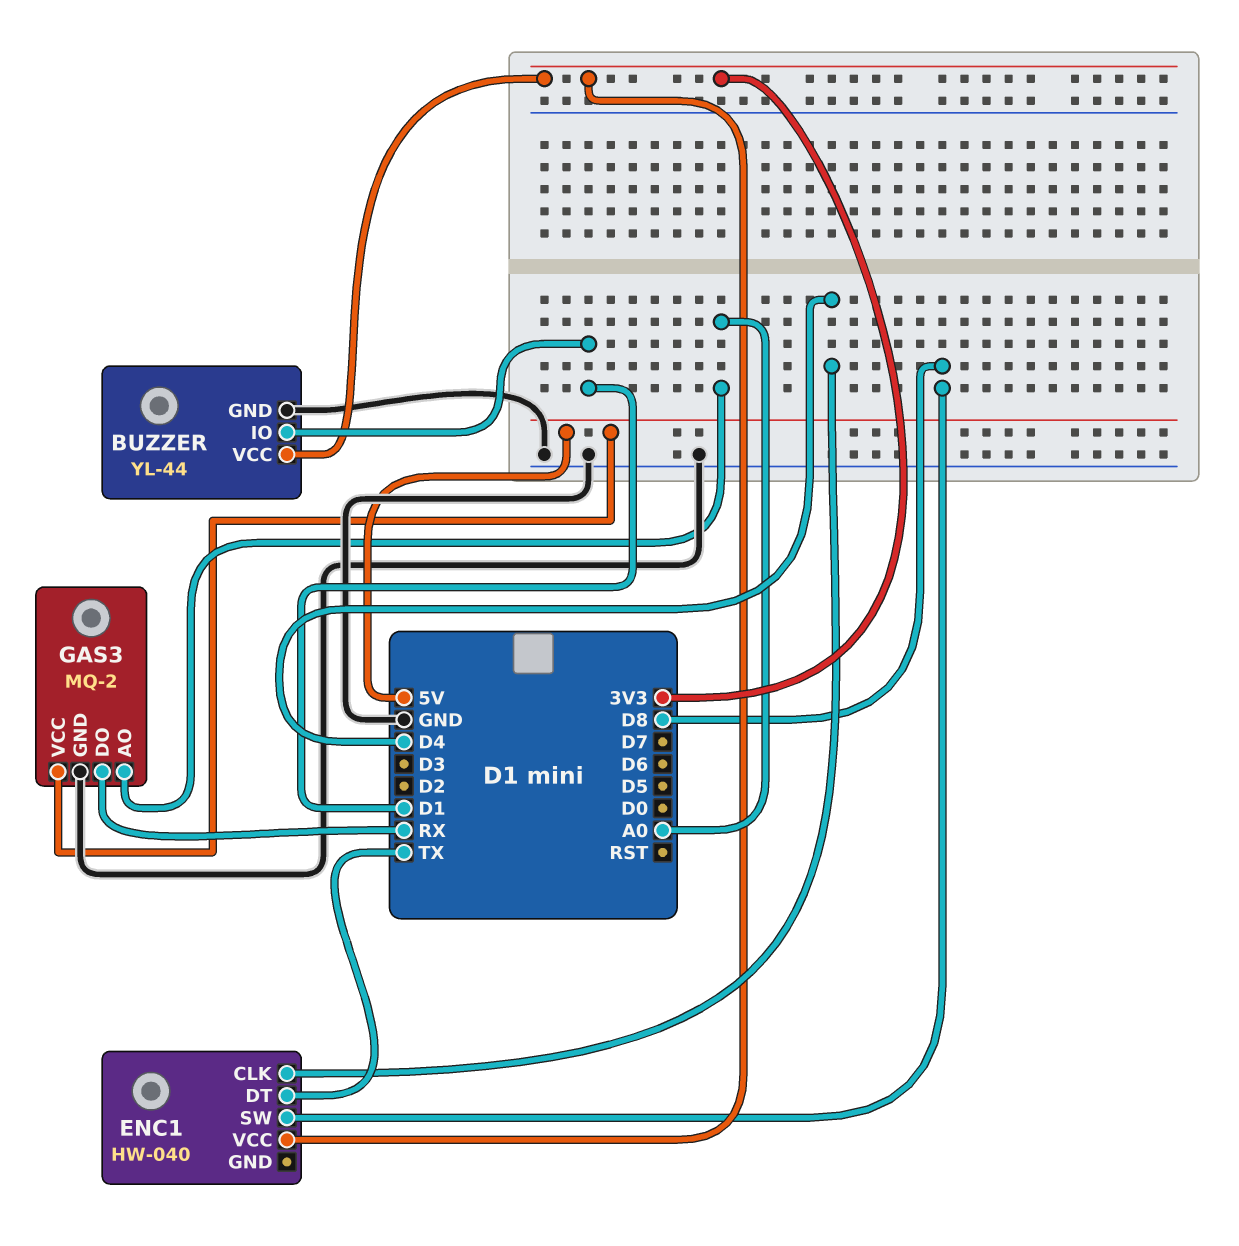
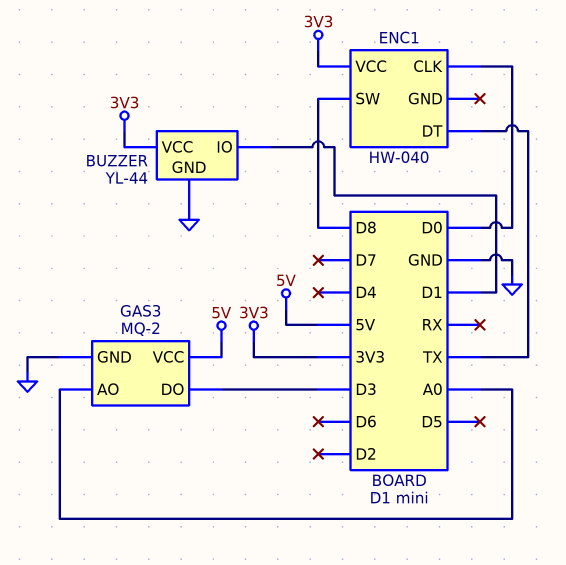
ENC1 pin CLK: D4 -> D0
GAS3 pin DO: RX -> D3

